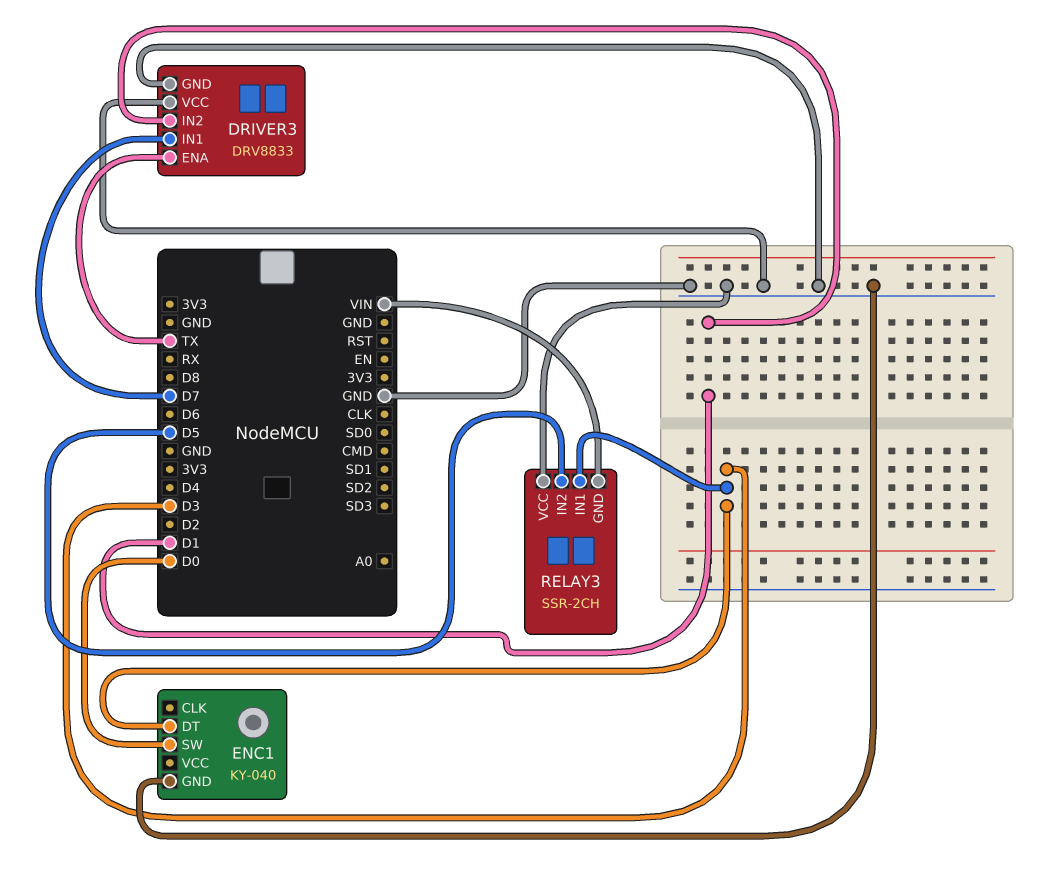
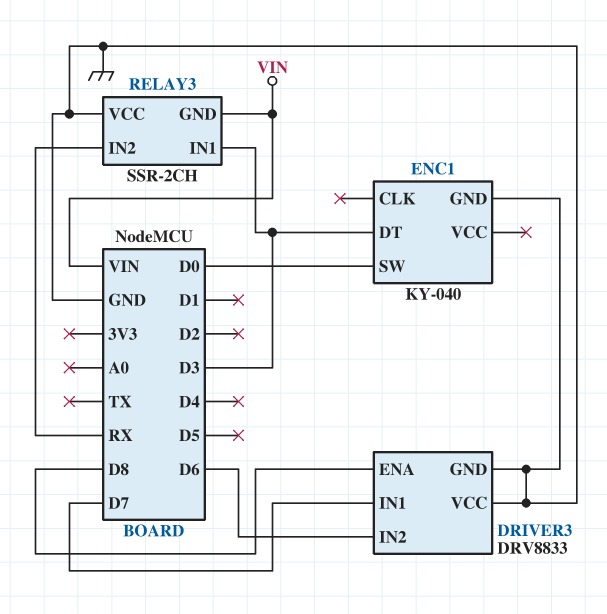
DRIVER3 pin ENA: TX -> D8
DRIVER3 pin IN2: D1 -> D6
RELAY3 pin IN2: D5 -> RX

